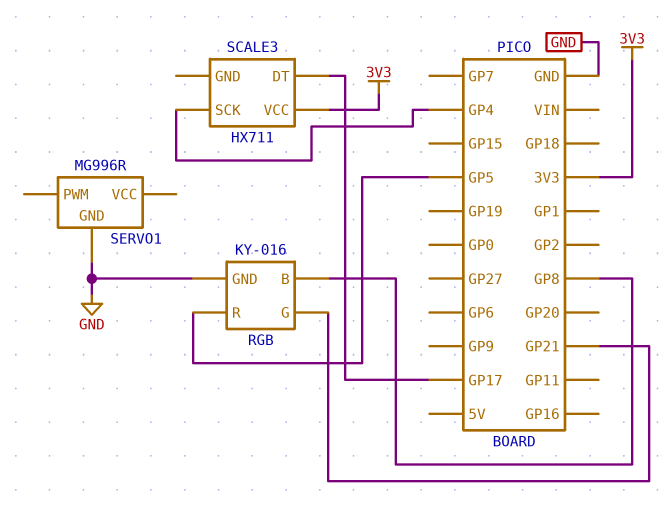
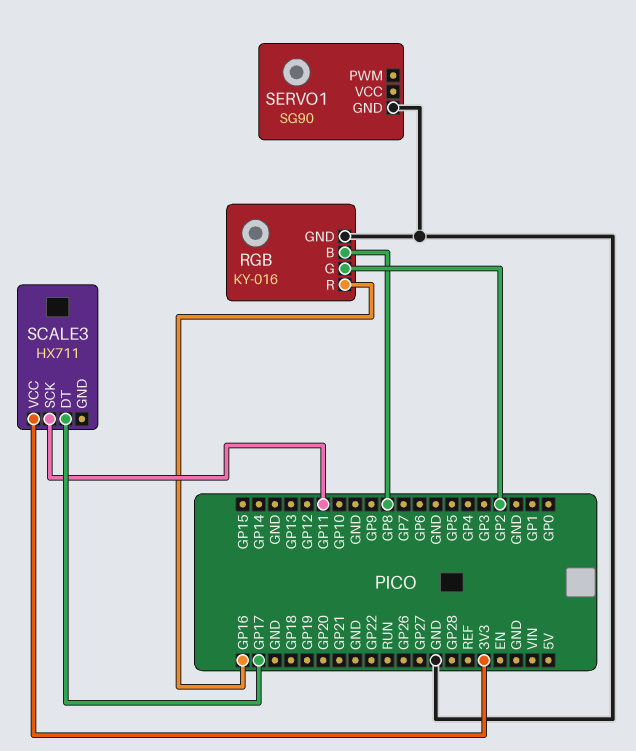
RGB pin G: GP21 -> GP2
RGB pin R: GP5 -> GP16
SCALE3 pin SCK: GP4 -> GP11
SERVO1: MG996R -> SG90

